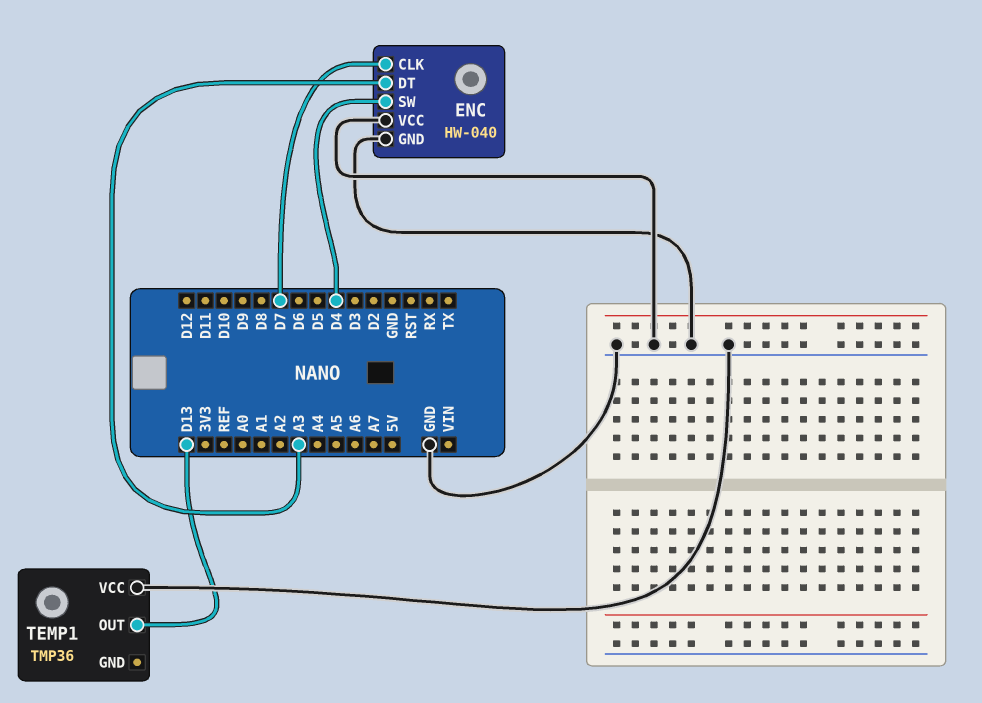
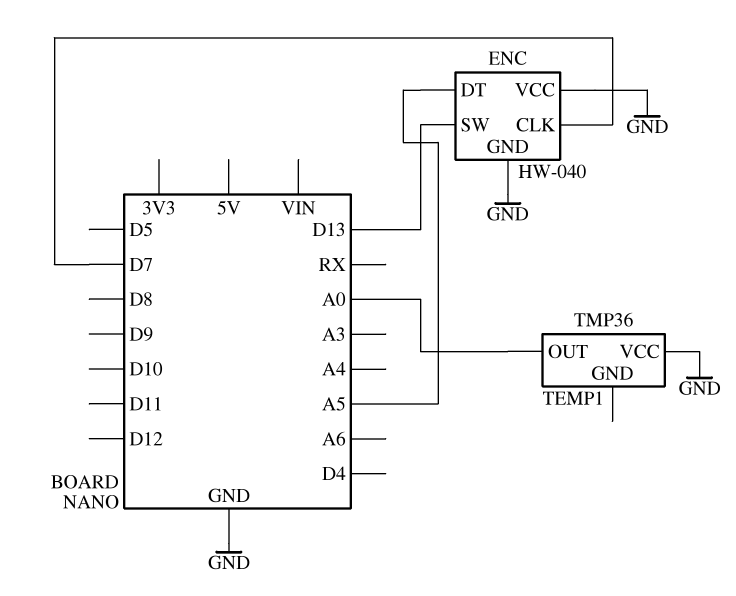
ENC pin DT: A3 -> A5
ENC pin SW: D4 -> D13
TEMP1 pin OUT: D13 -> A0

